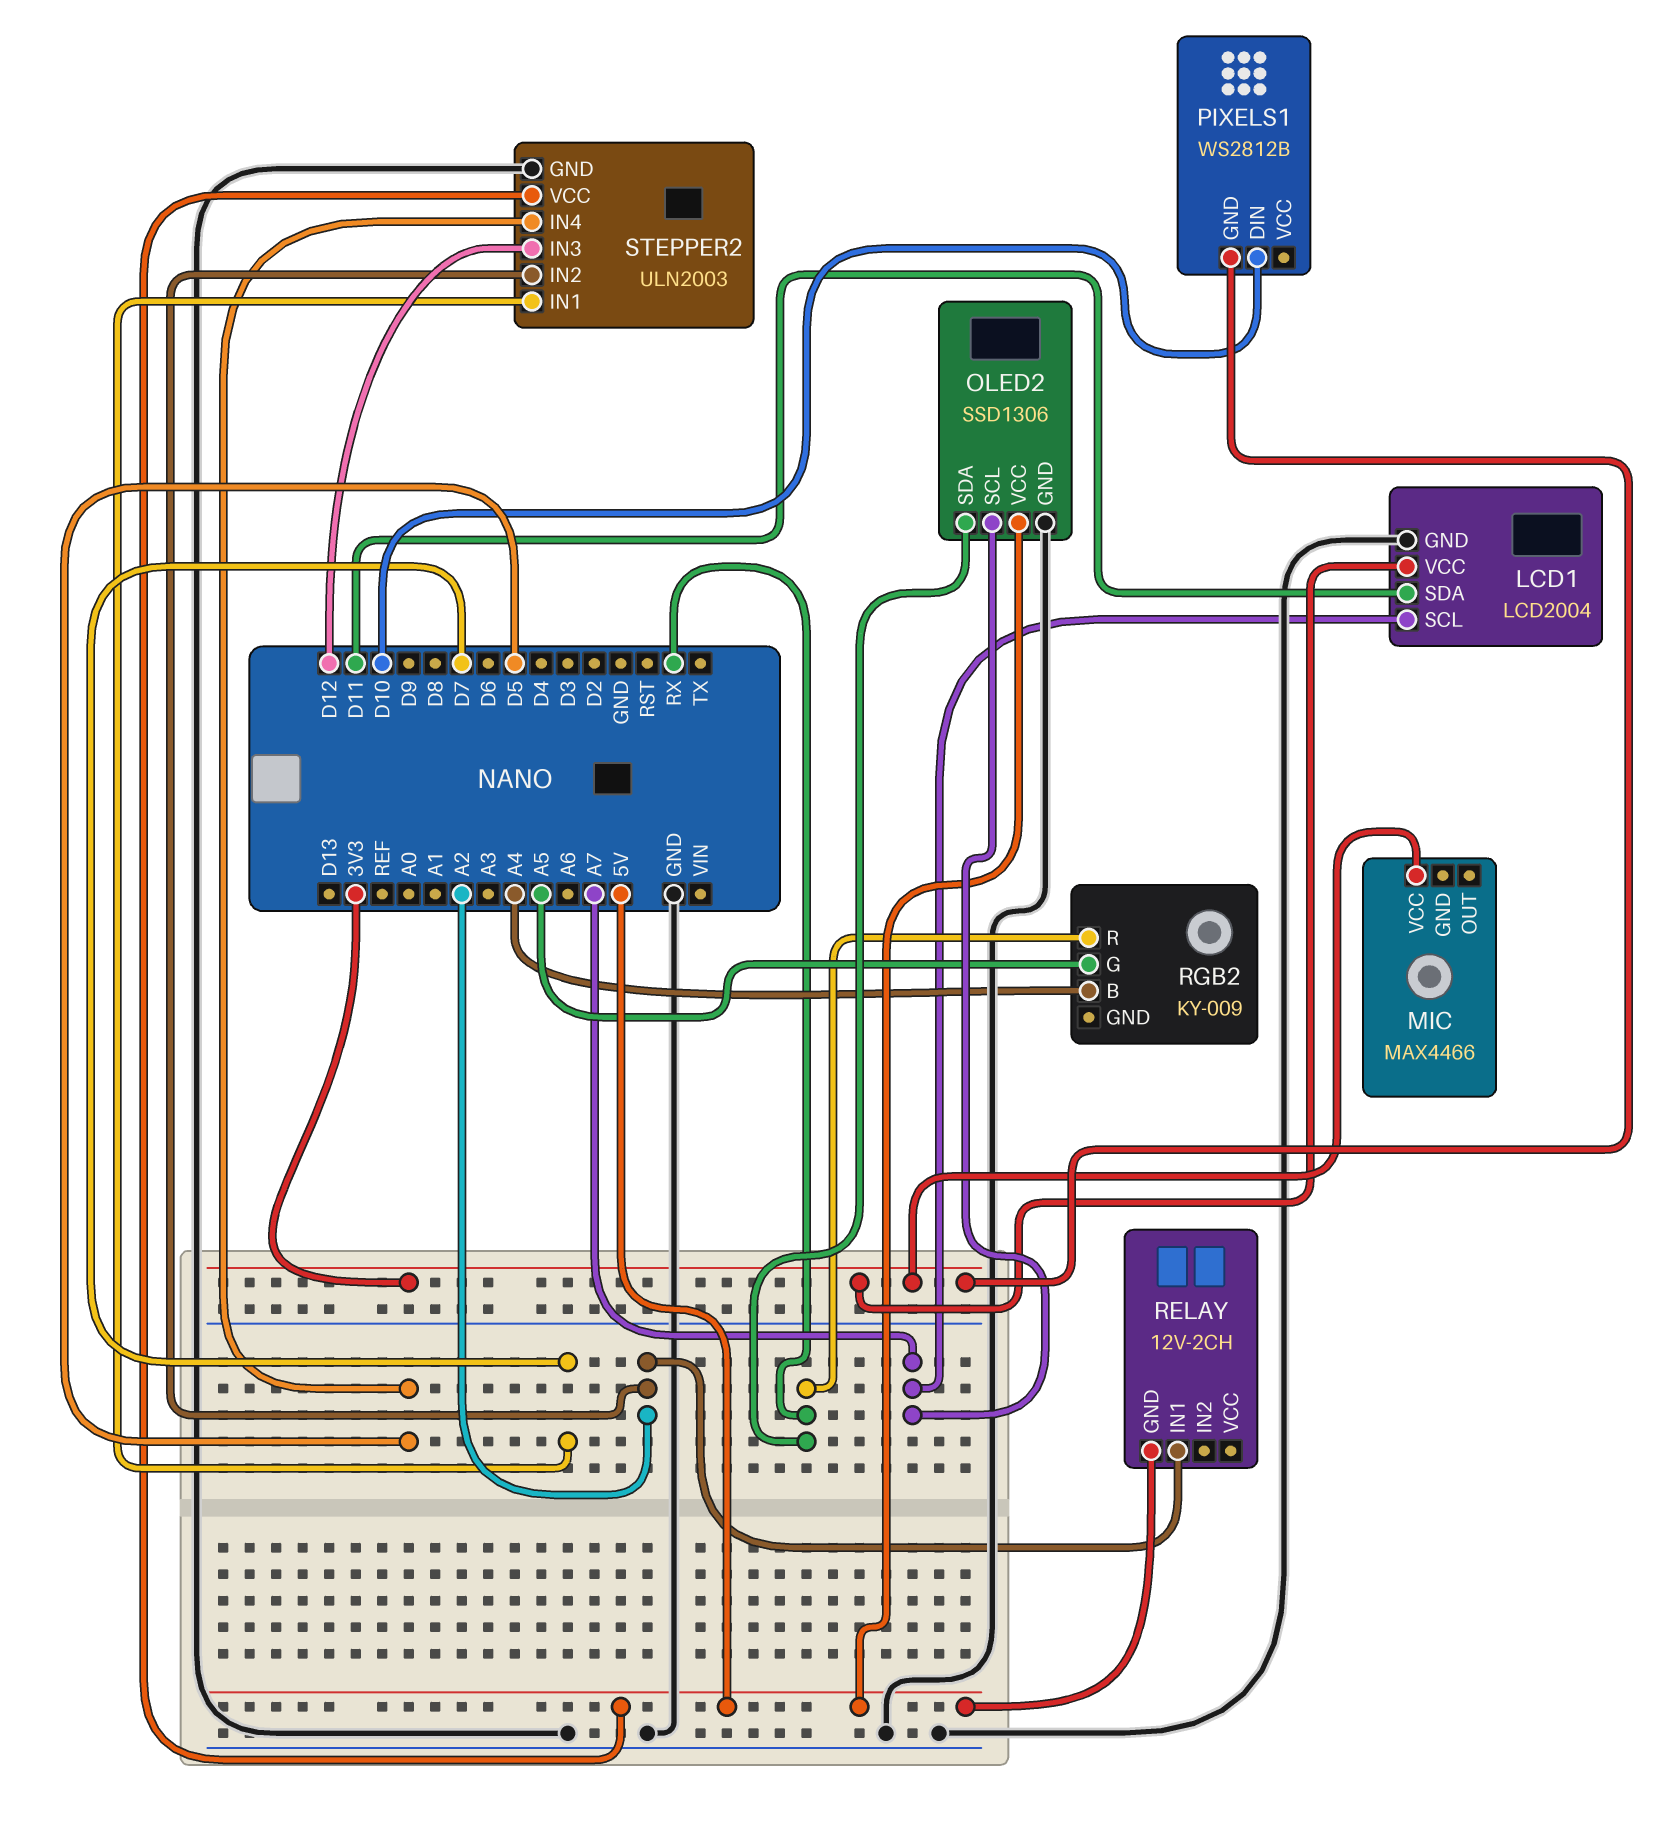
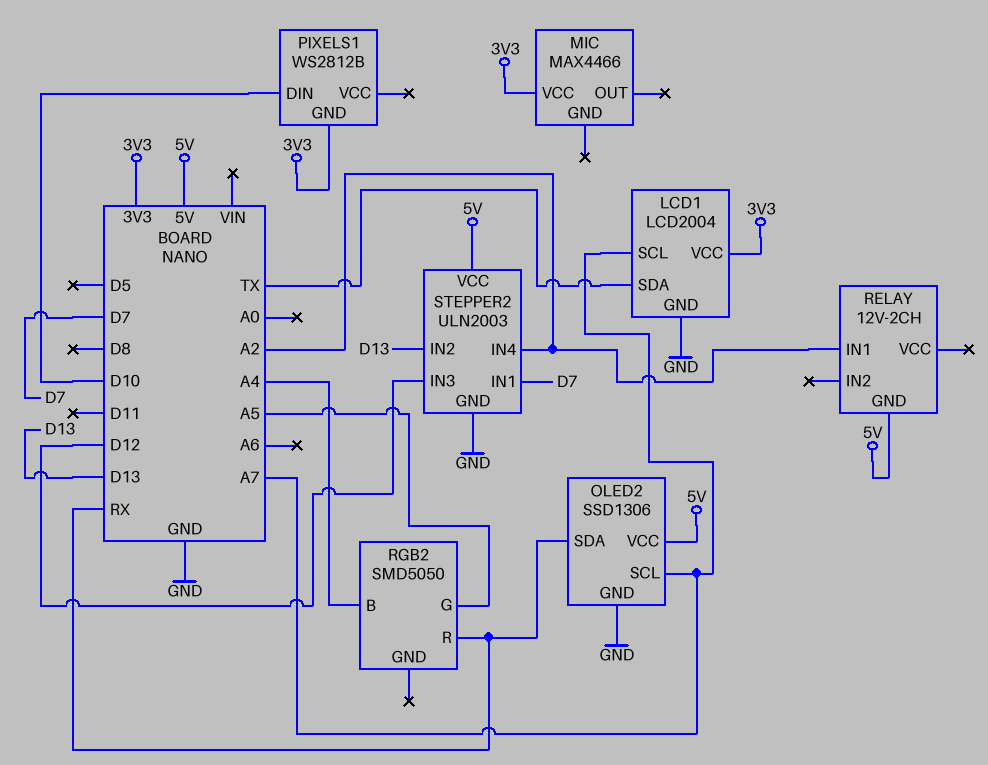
LCD1 pin SDA: D11 -> TX
RGB2: KY-009 -> SMD5050
STEPPER2 pin IN2: A2 -> D13
STEPPER2 pin IN4: D5 -> A2

